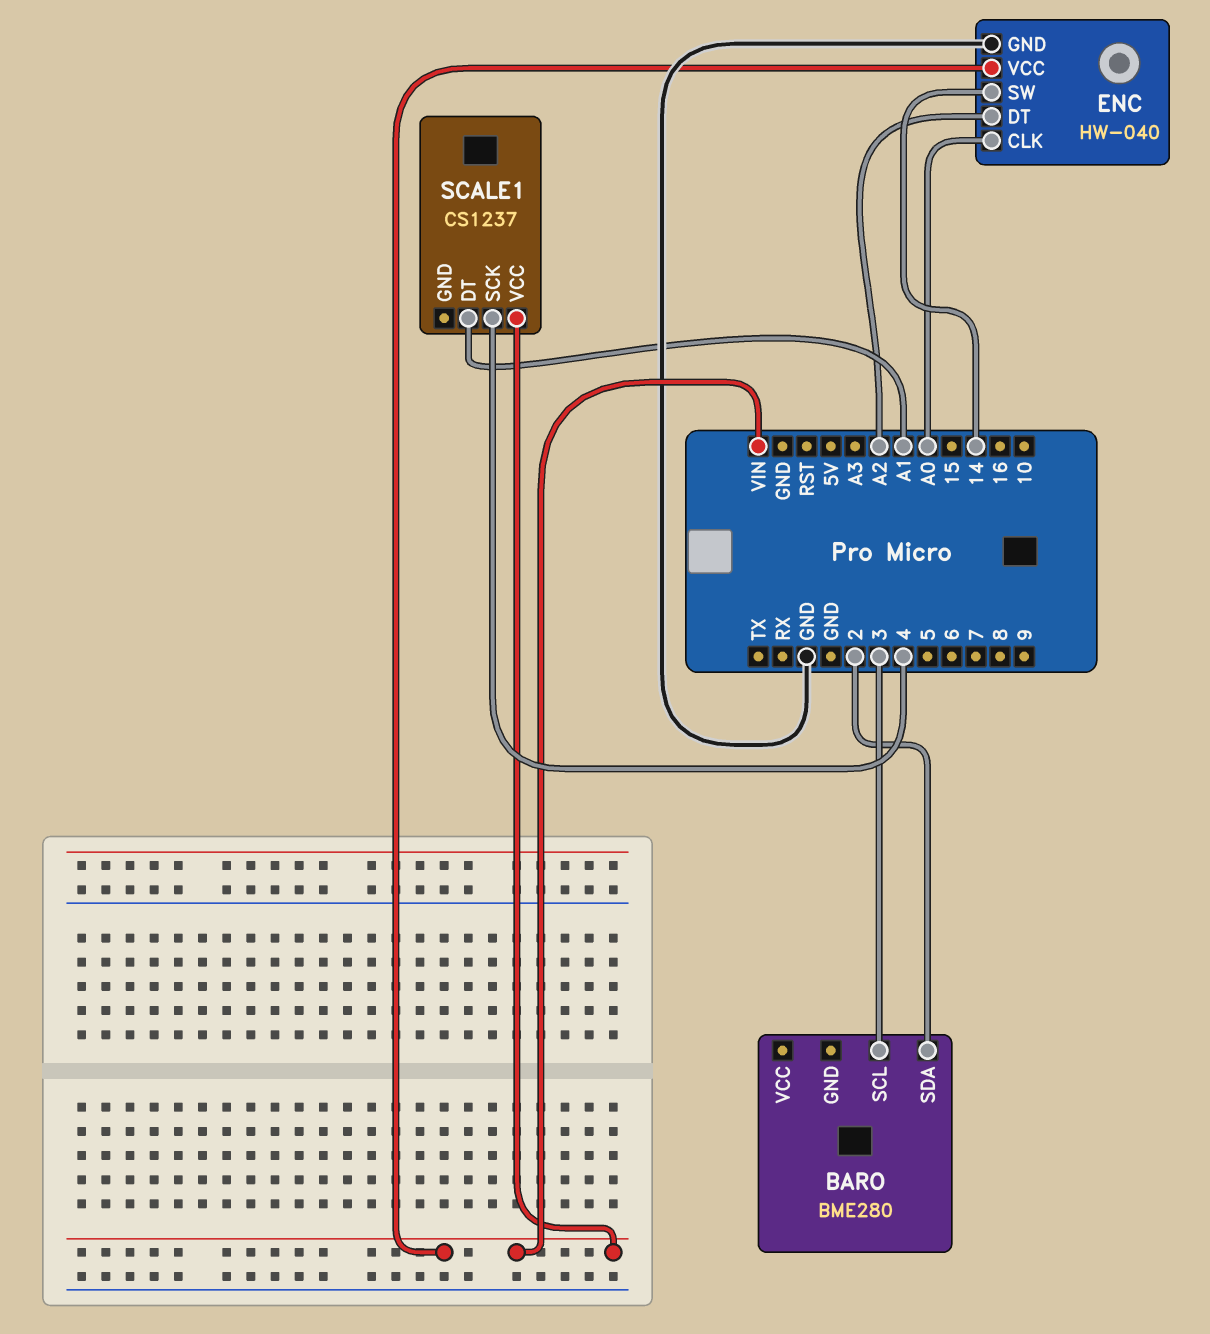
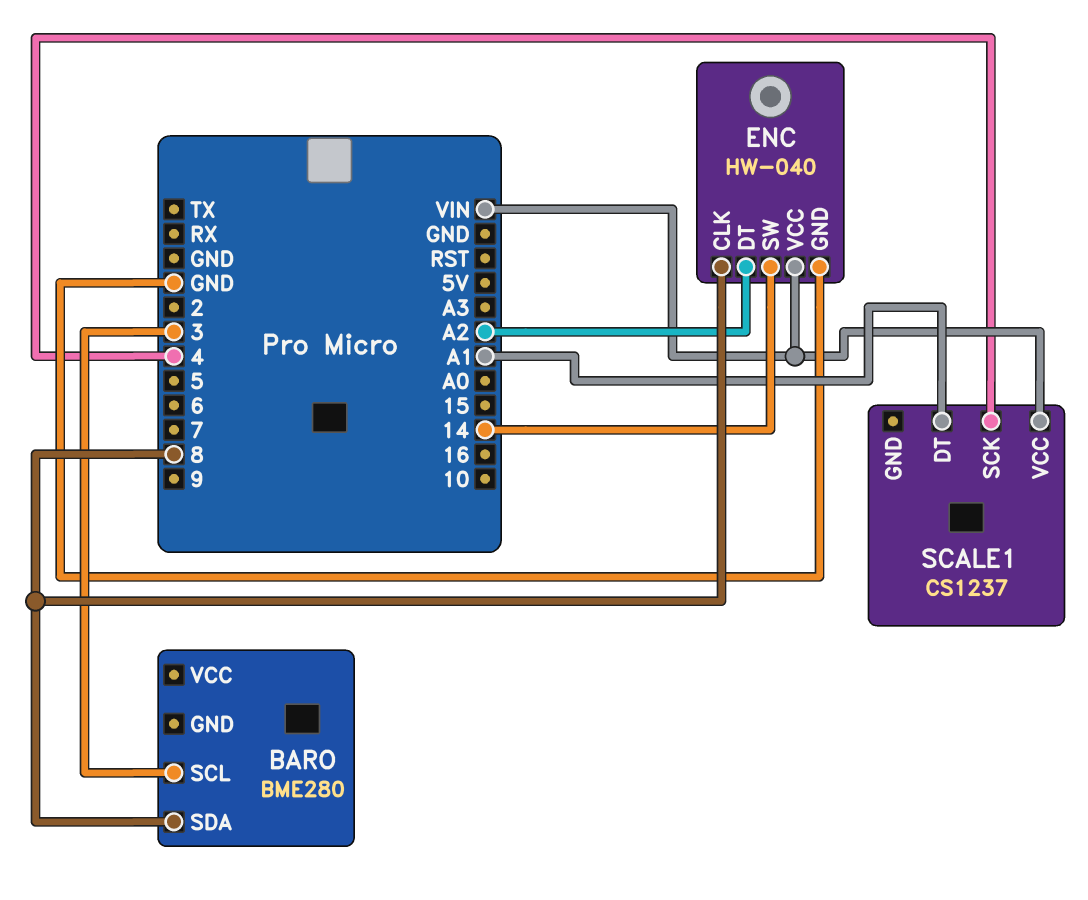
BARO pin SDA: 2 -> 8
ENC pin CLK: A0 -> 8

